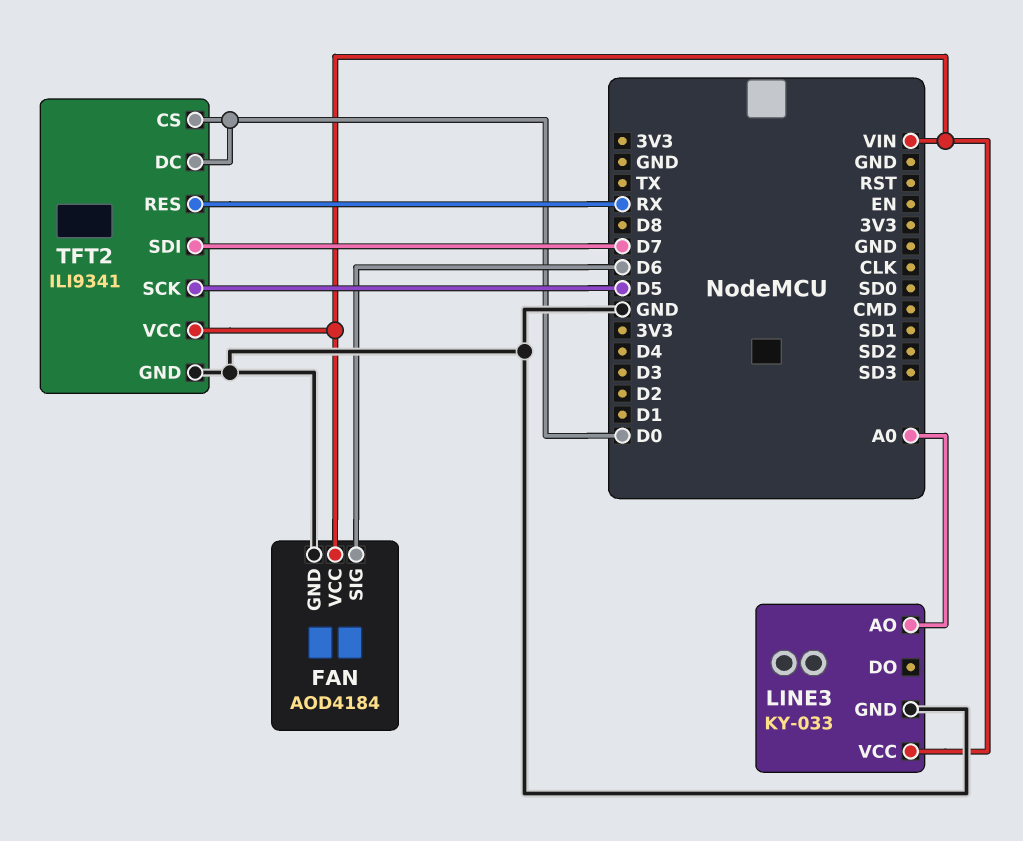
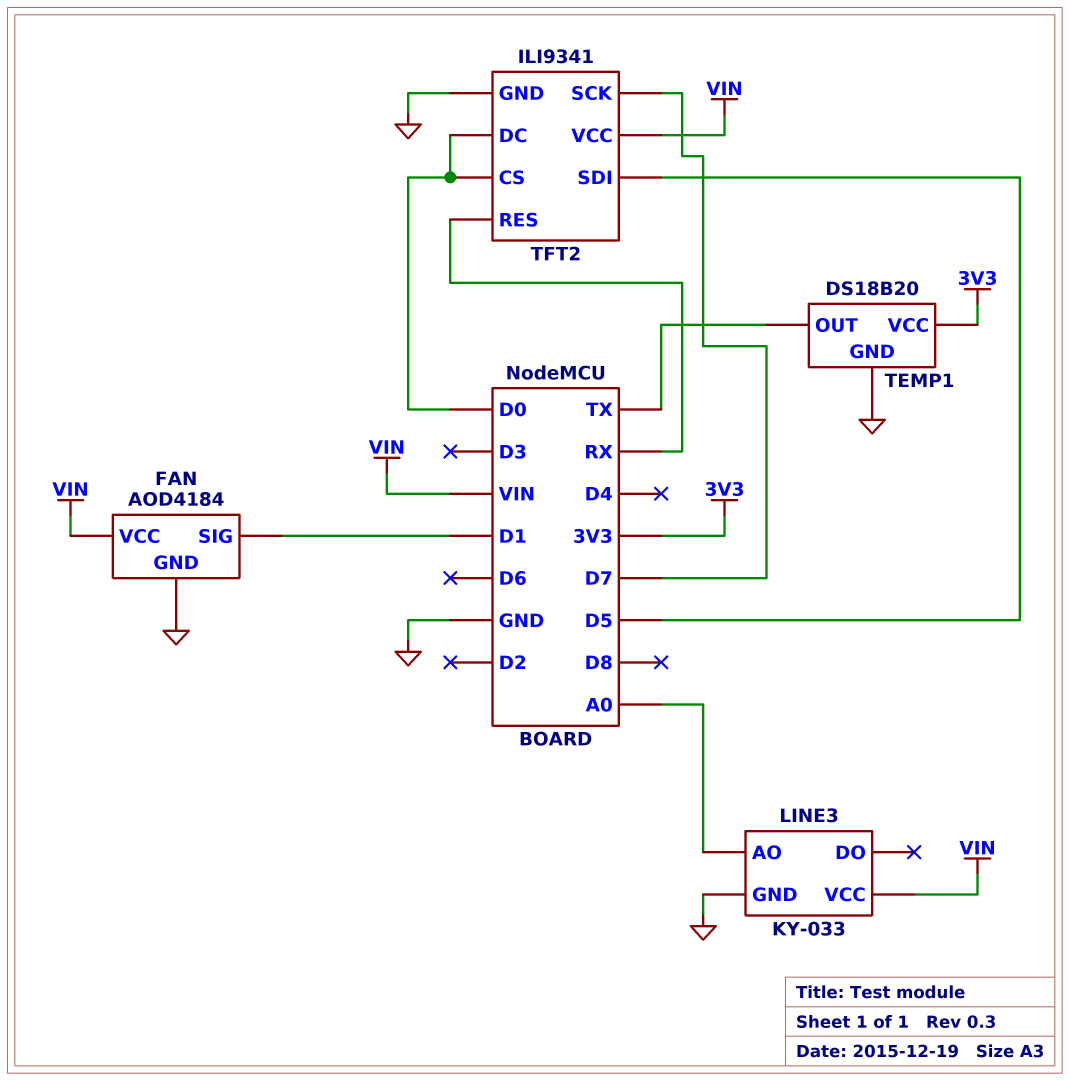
FAN pin SIG: D6 -> D1
TEMP1: none -> DS18B20
TEMP1 pin GND: none -> GND
TEMP1 pin OUT: none -> TX
TEMP1 pin VCC: none -> 3V3
TFT2 pin SCK: D5 -> D7
TFT2 pin SDI: D7 -> D5

